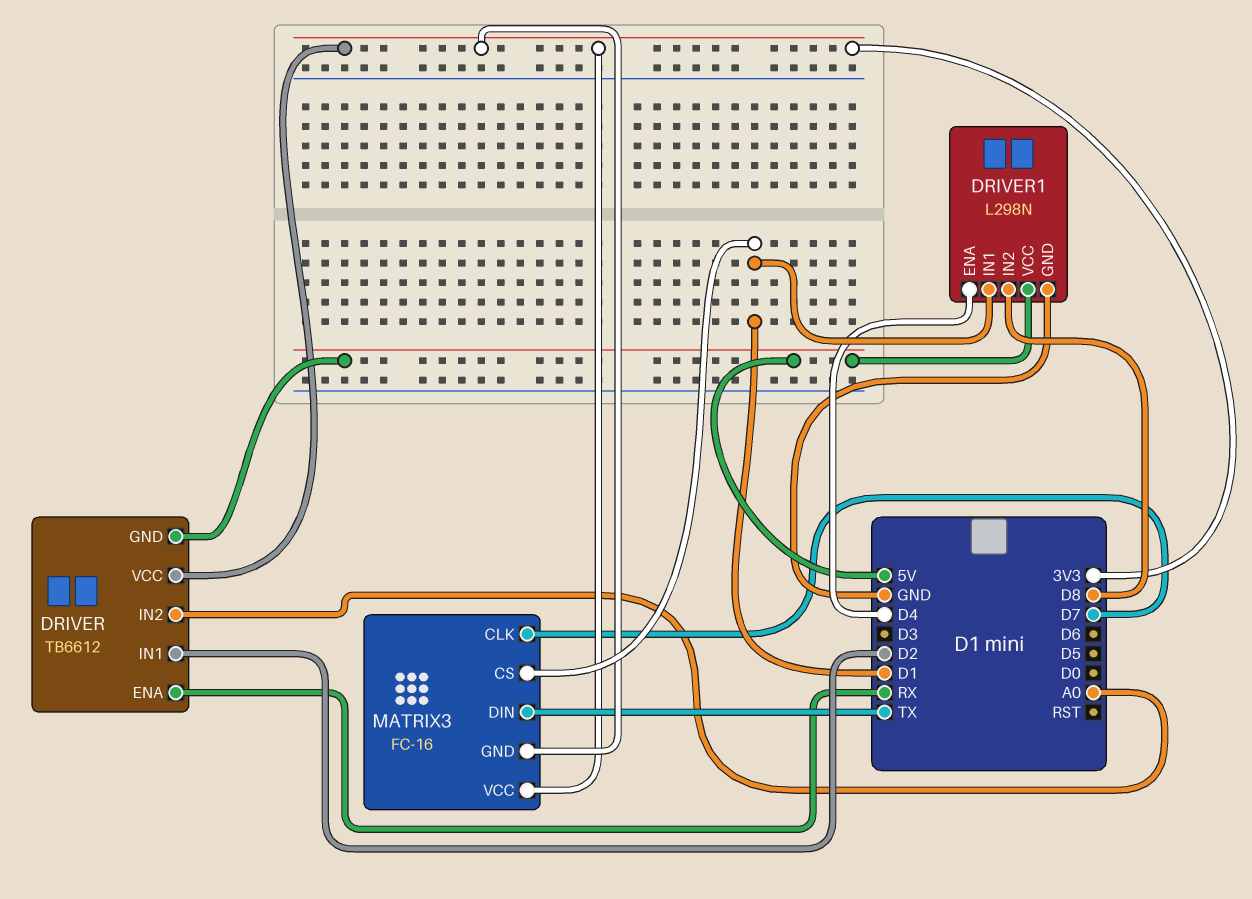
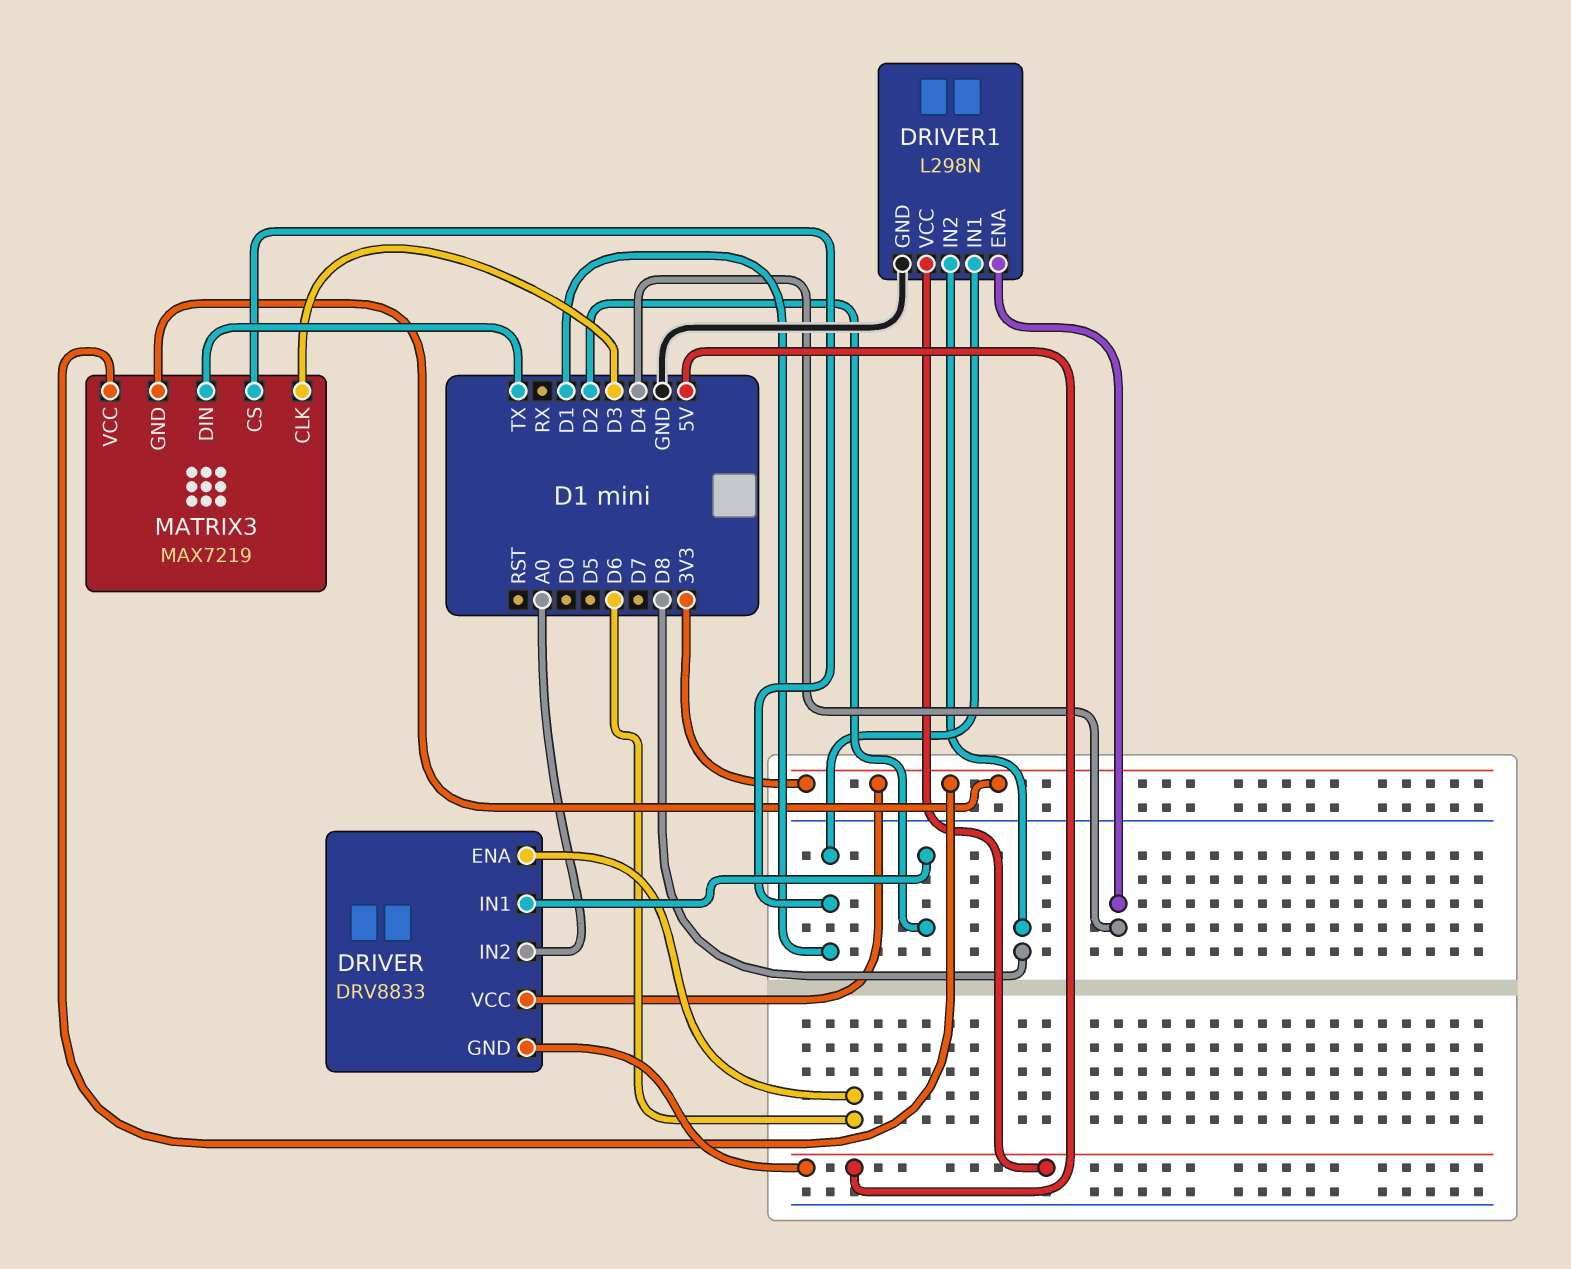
DRIVER: TB6612 -> DRV8833
DRIVER pin ENA: RX -> D6
MATRIX3: FC-16 -> MAX7219
MATRIX3 pin CLK: D7 -> D3

